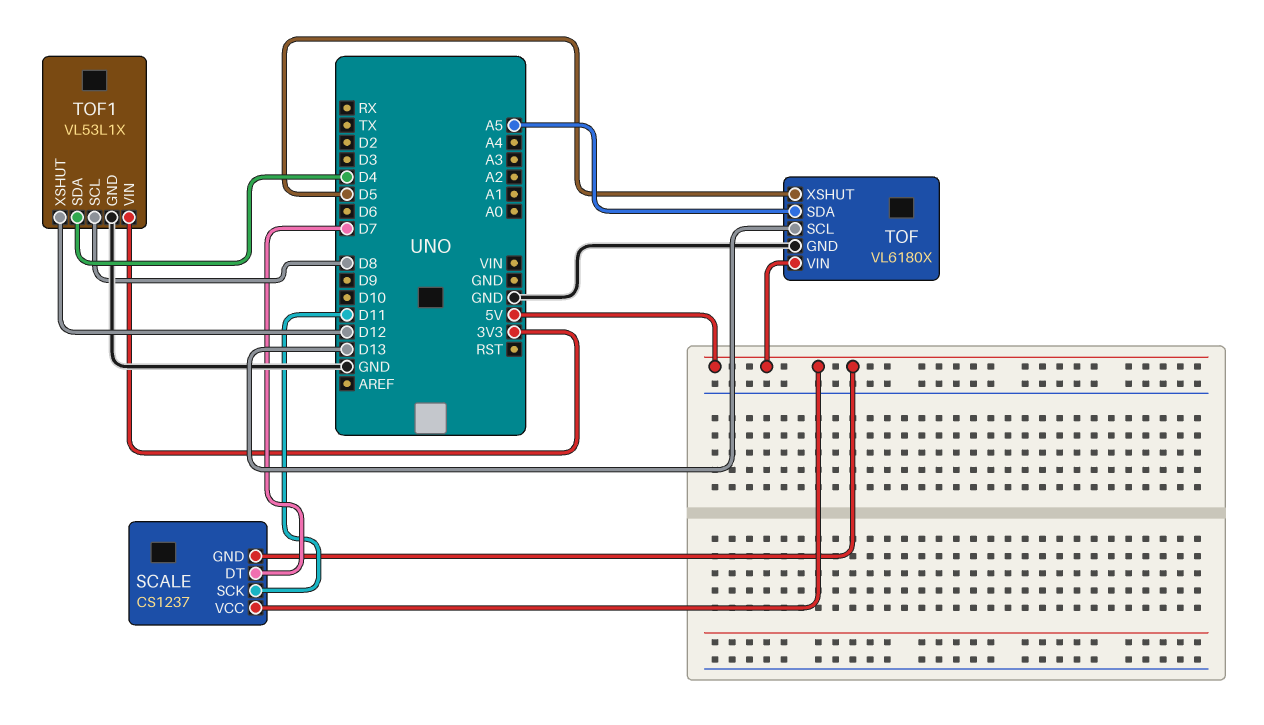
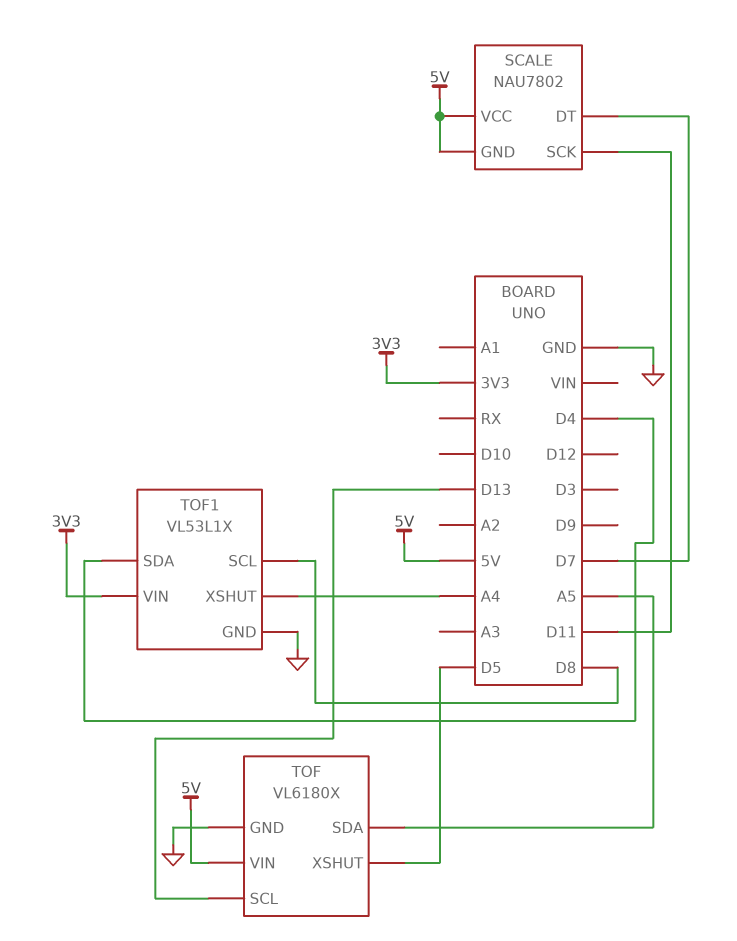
SCALE: CS1237 -> NAU7802
TOF1 pin XSHUT: D12 -> A4

